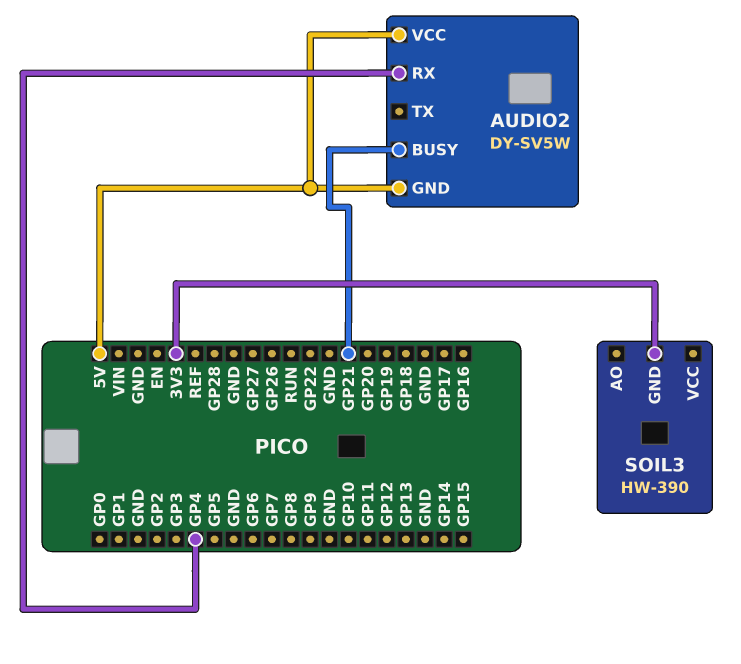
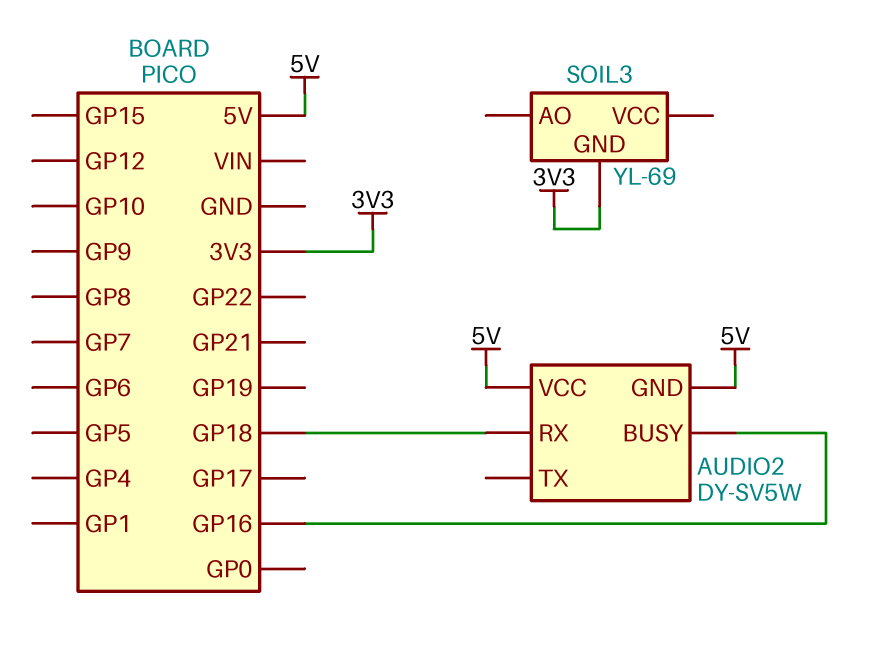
AUDIO2 pin BUSY: GP21 -> GP16
AUDIO2 pin RX: GP4 -> GP18
SOIL3: HW-390 -> YL-69

